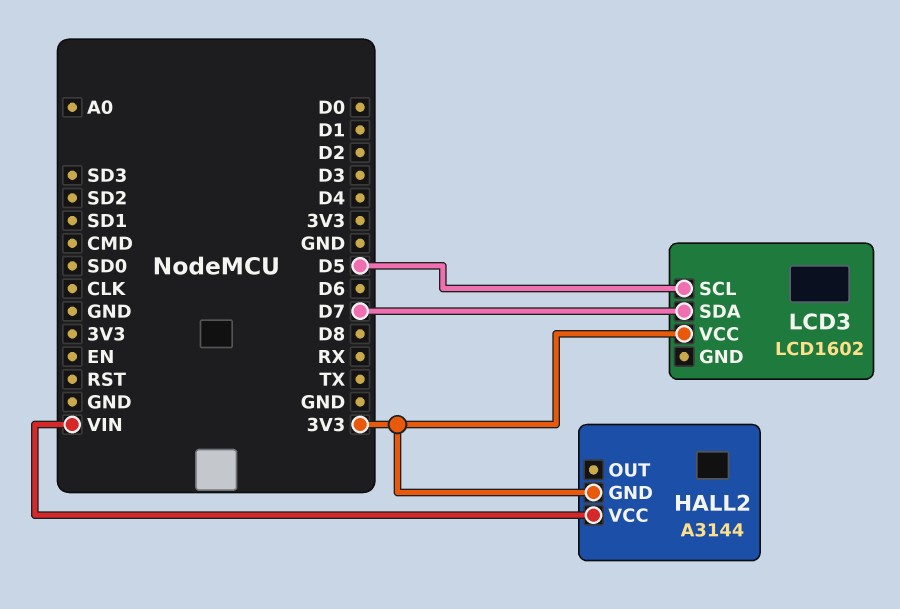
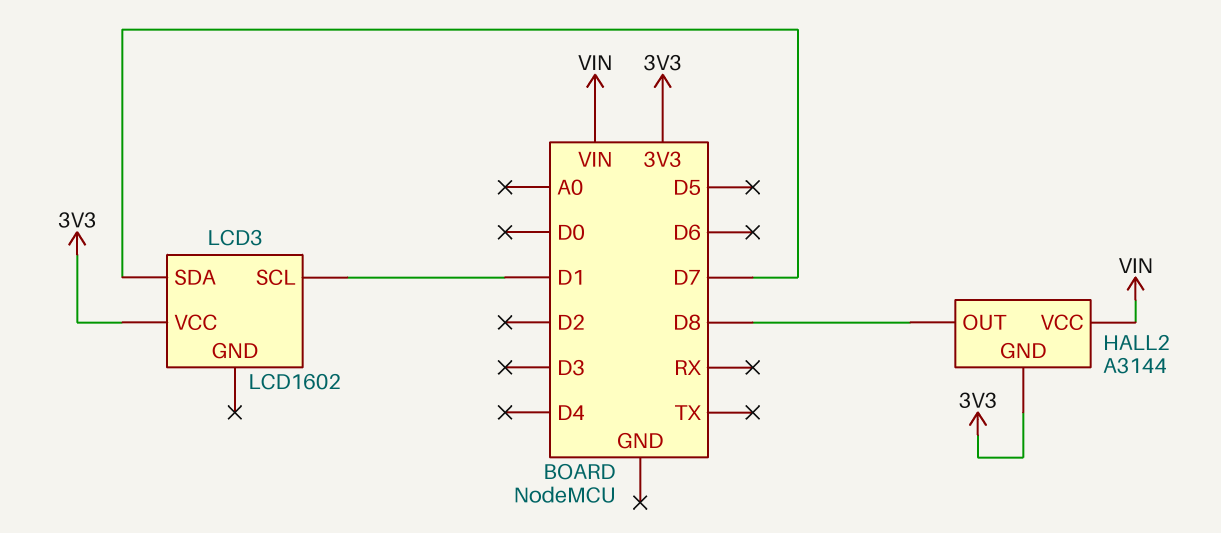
HALL2 pin OUT: none -> D8
LCD3 pin SCL: D5 -> D1

